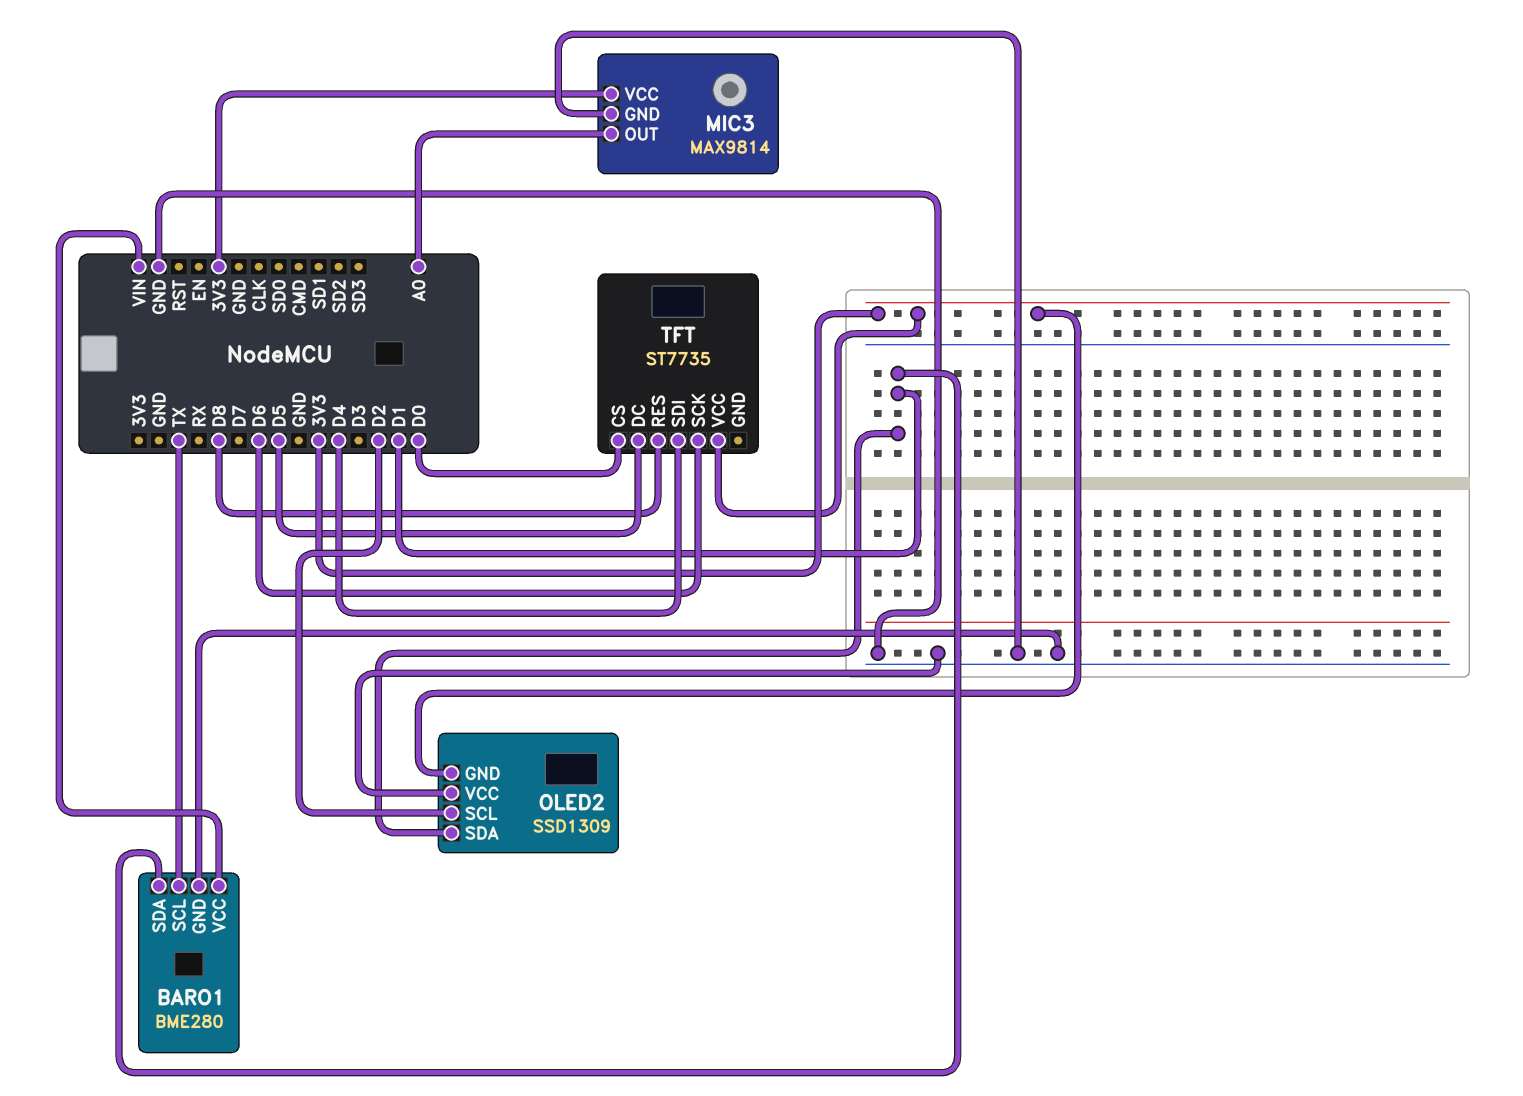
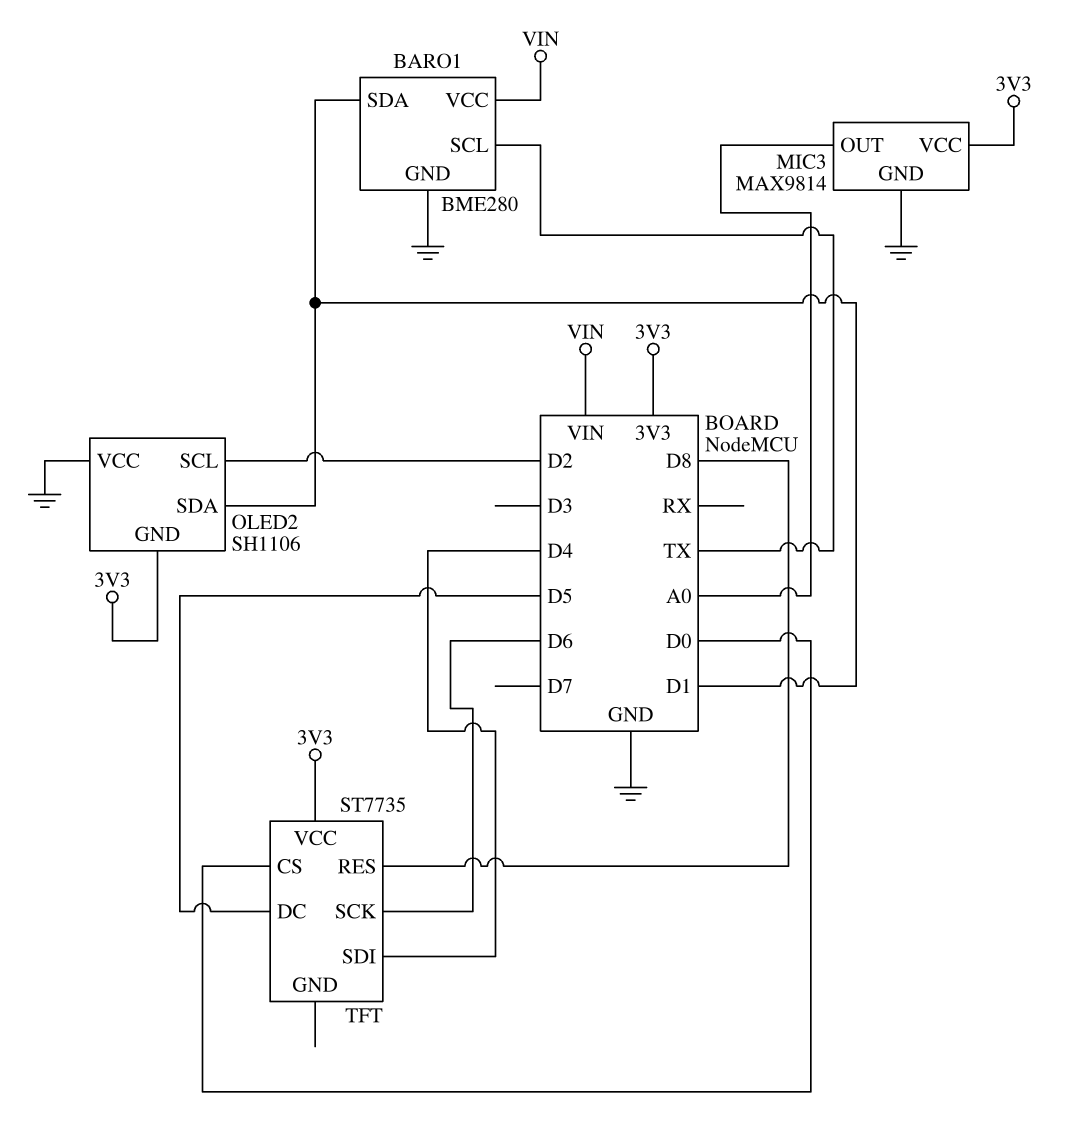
OLED2: SSD1309 -> SH1106

